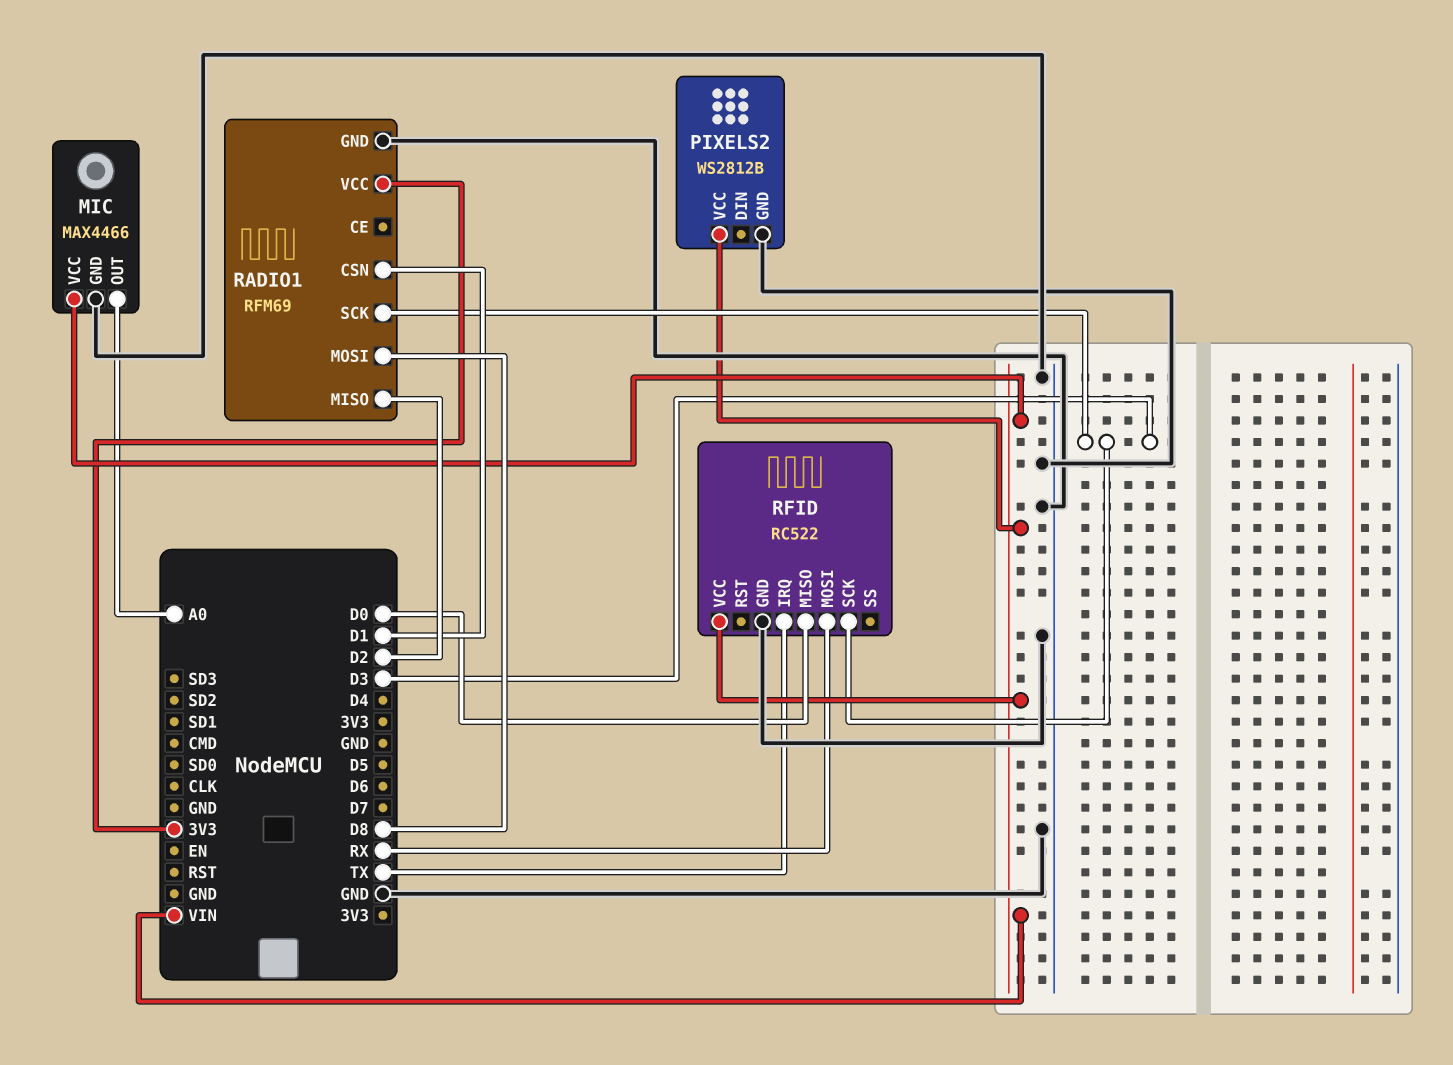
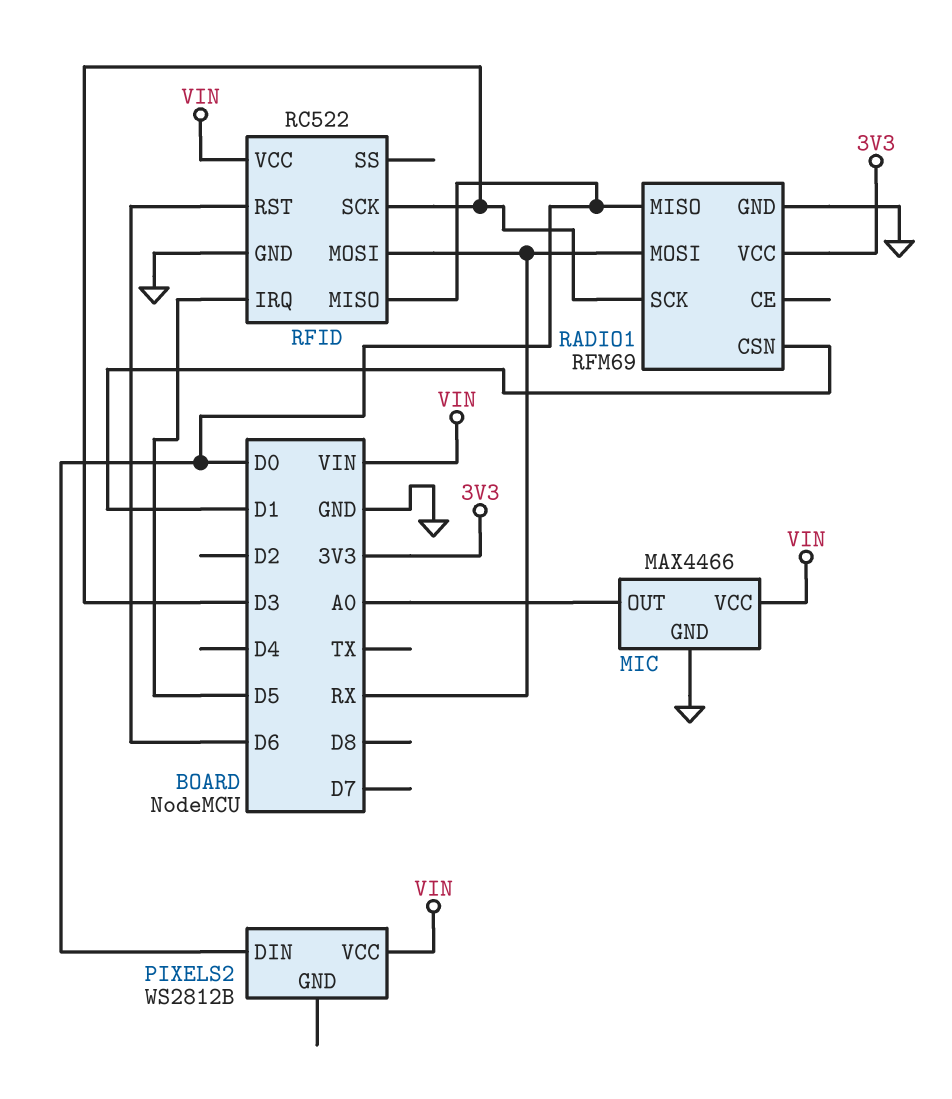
PIXELS2 pin DIN: none -> D0
PIXELS2 pin GND: GND -> none
RADIO1 pin MISO: D2 -> D0
RADIO1 pin MOSI: D8 -> RX
RFID pin IRQ: TX -> D5
RFID pin RST: none -> D6

